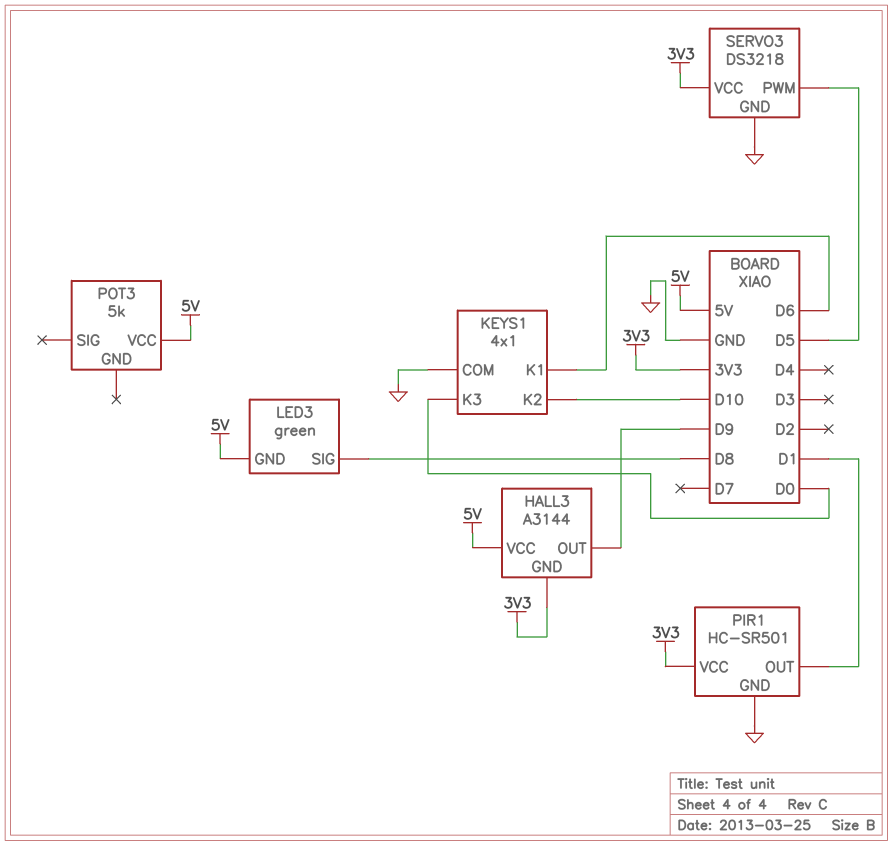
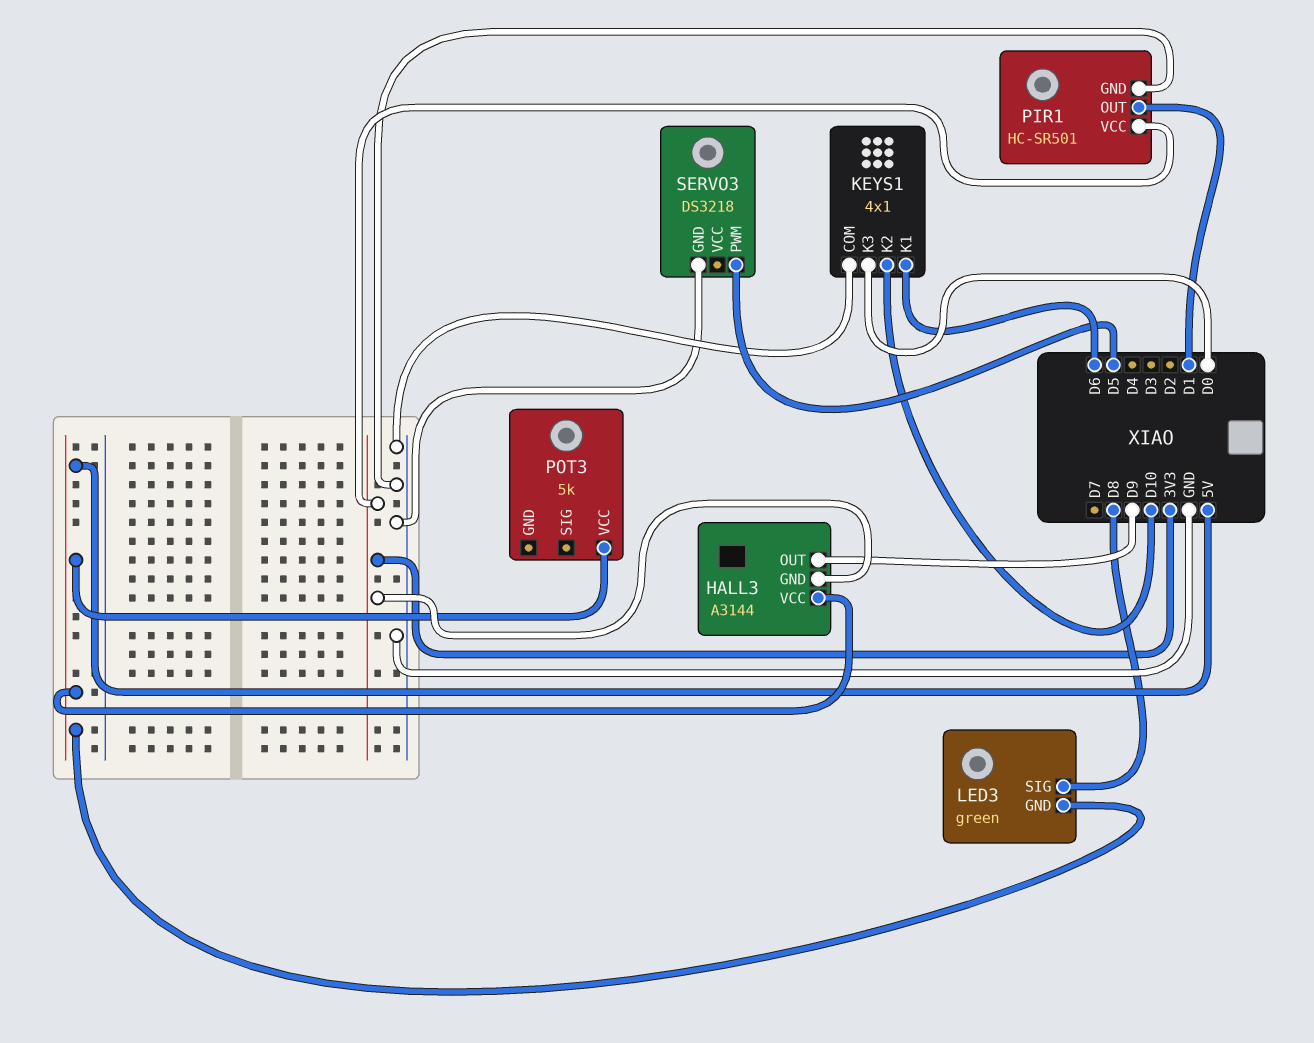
SERVO3 pin VCC: 3V3 -> none

